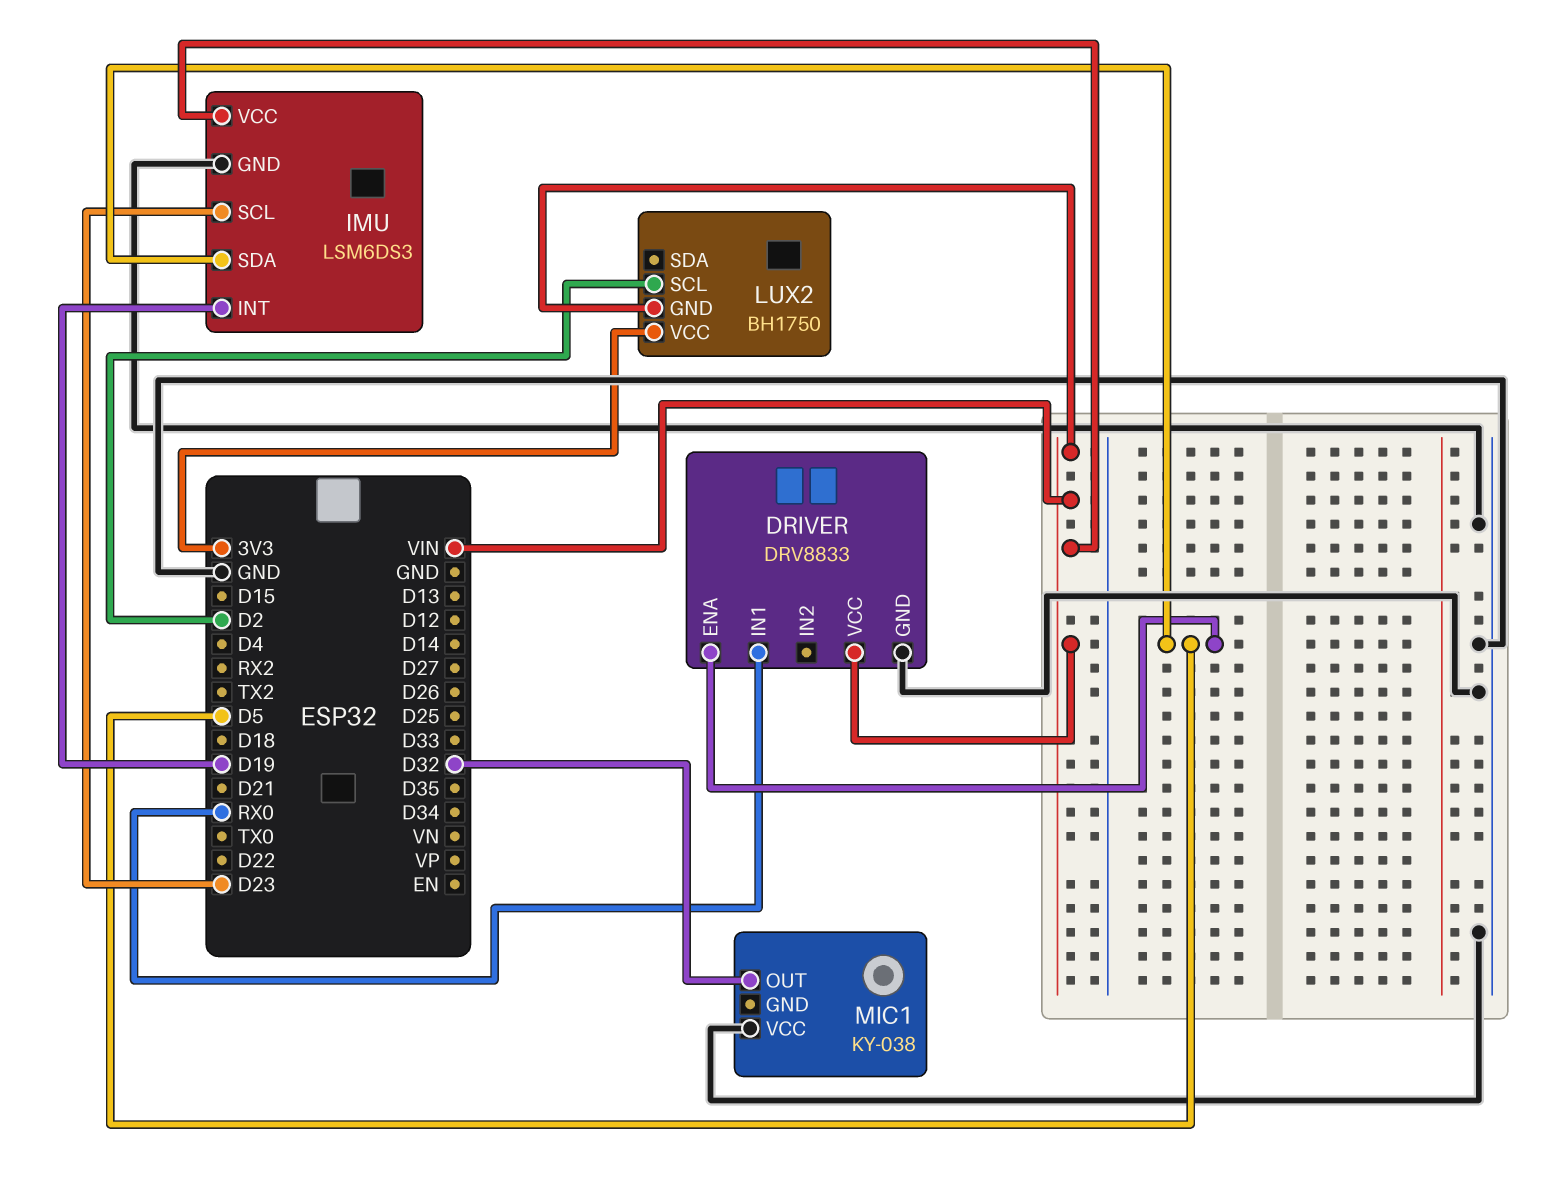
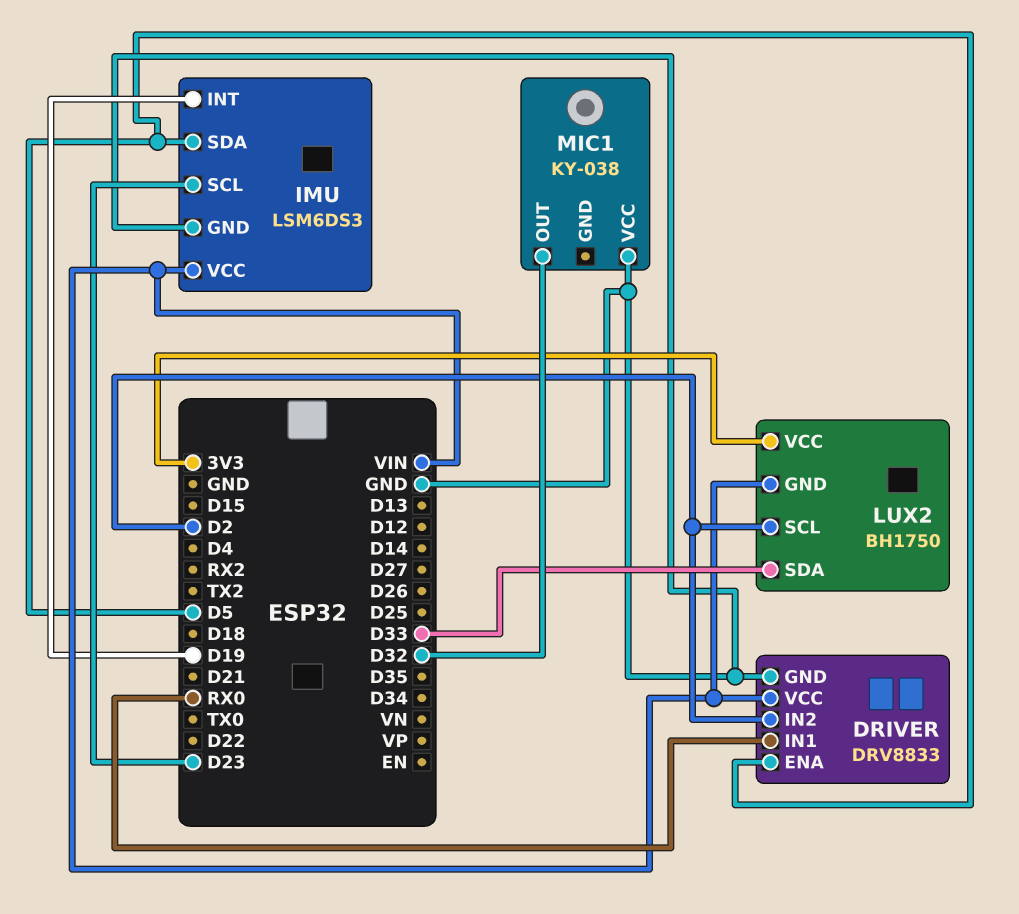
DRIVER pin IN2: none -> D2
LUX2 pin SDA: none -> D33

